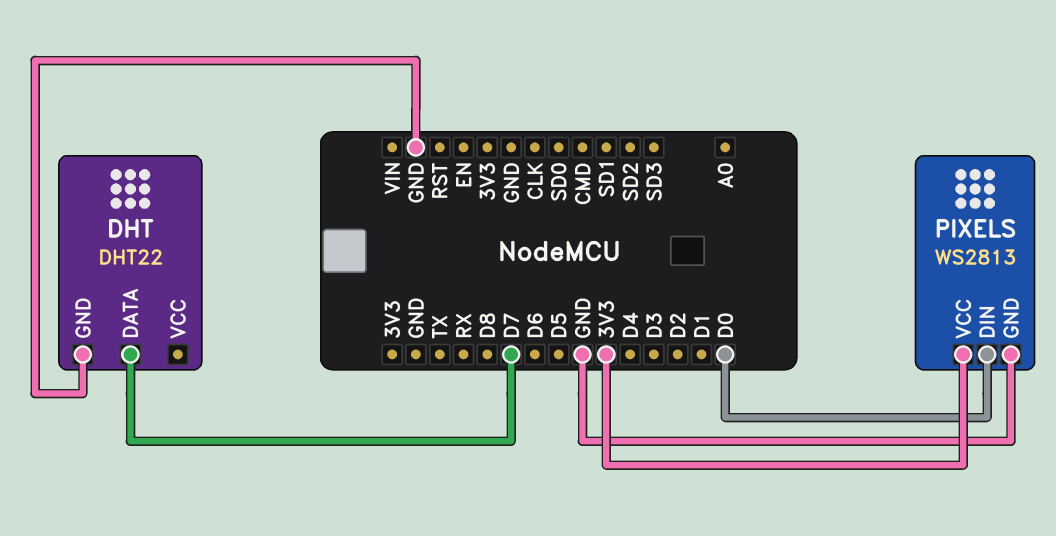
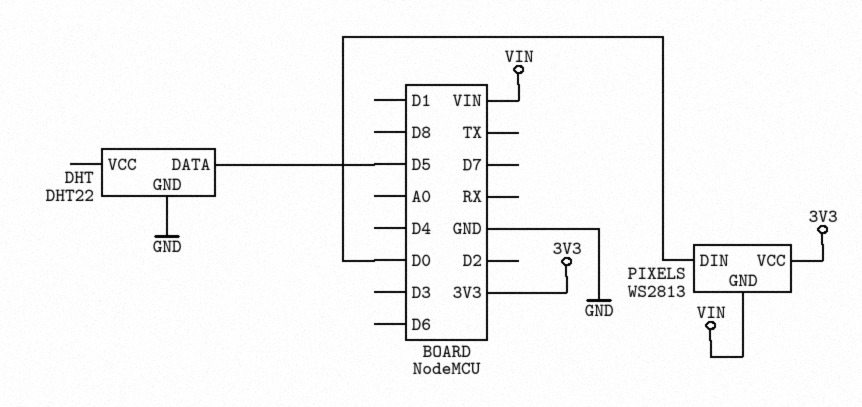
DHT pin DATA: D7 -> D5
PIXELS pin GND: GND -> VIN

